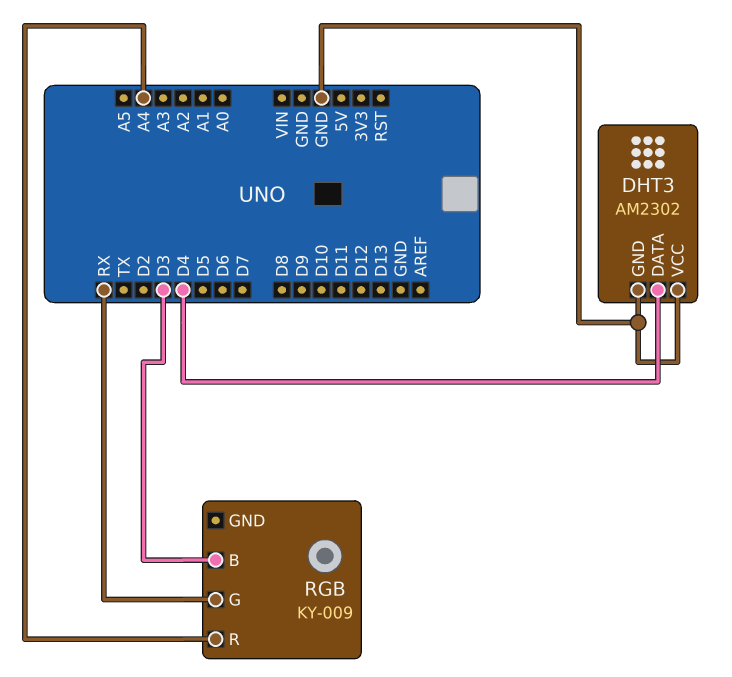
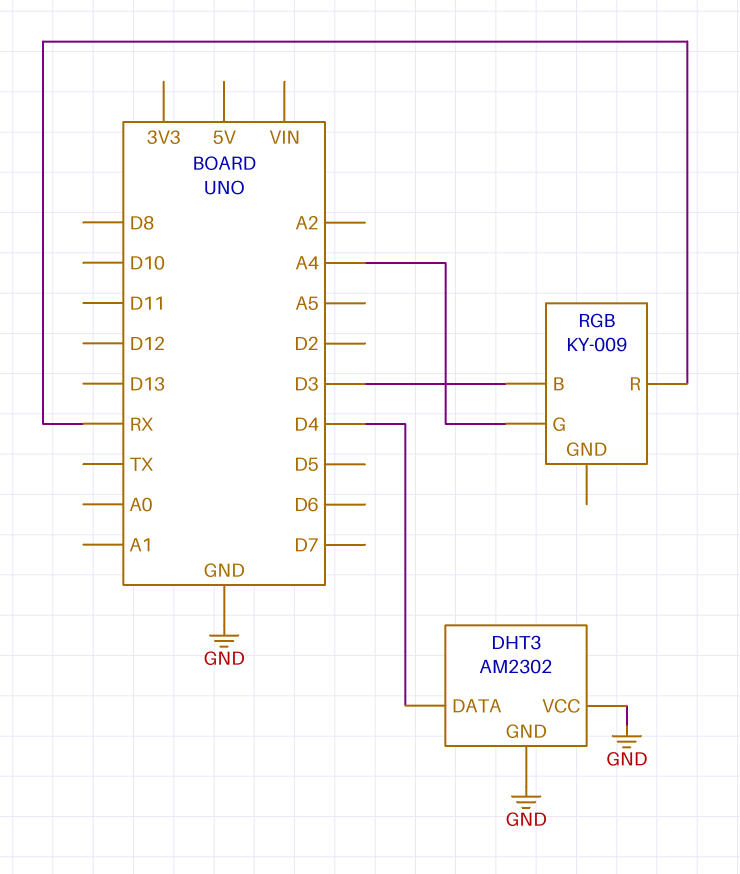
RGB pin G: RX -> A4
RGB pin R: A4 -> RX

